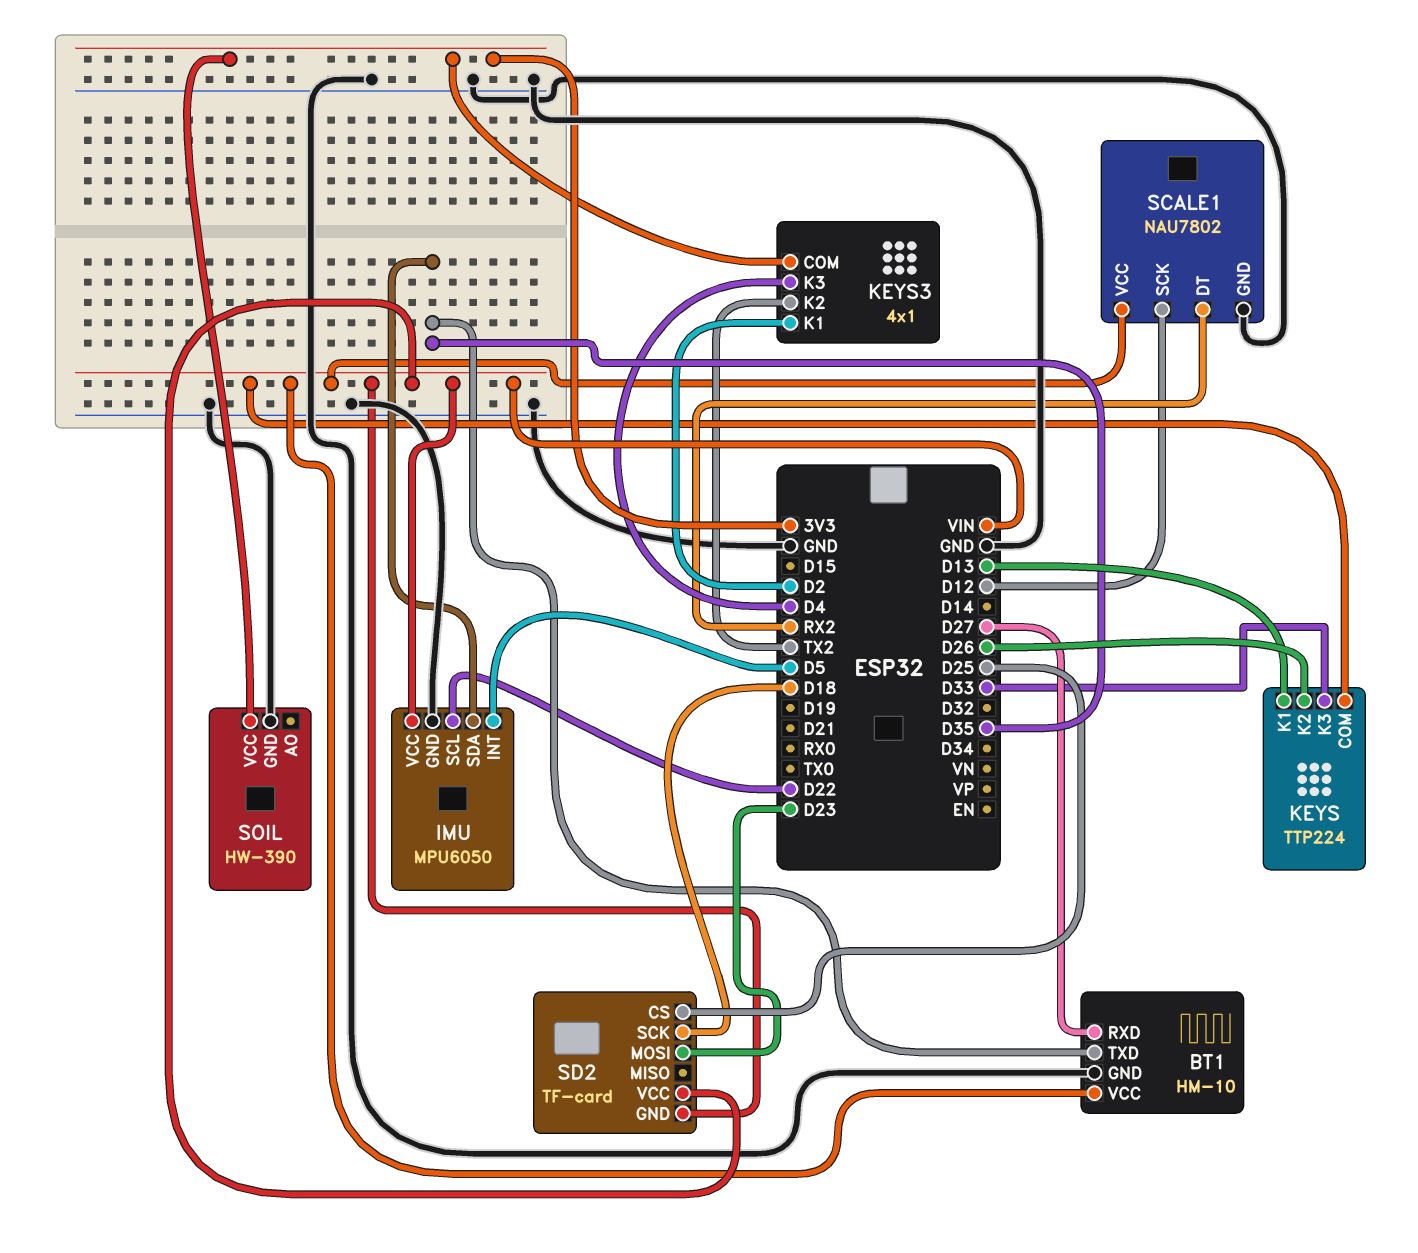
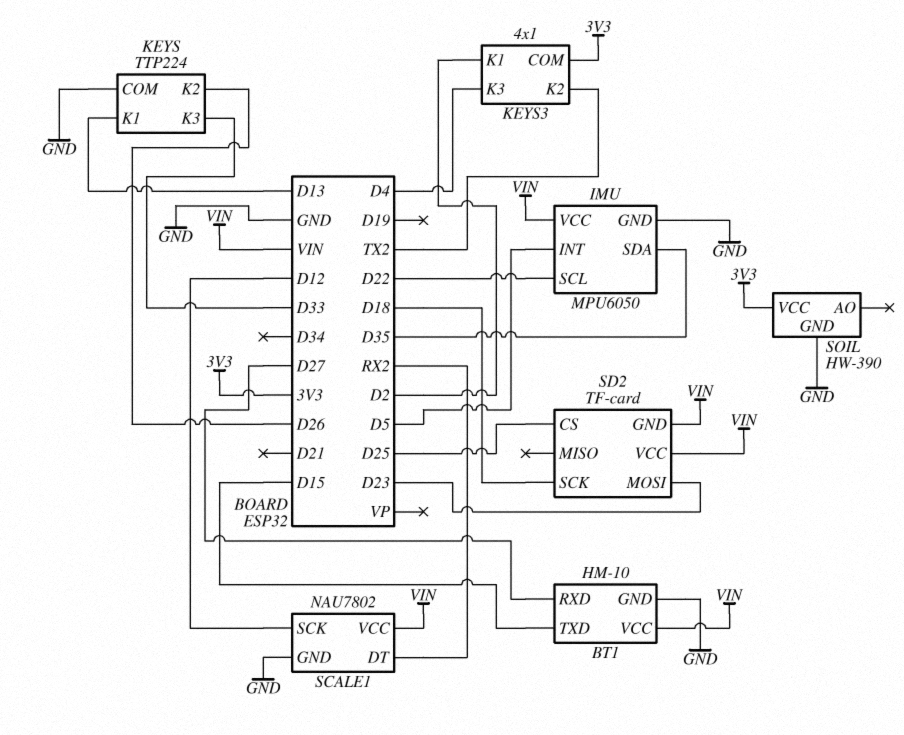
BT1 pin TXD: D35 -> D15
KEYS pin COM: VIN -> GND

